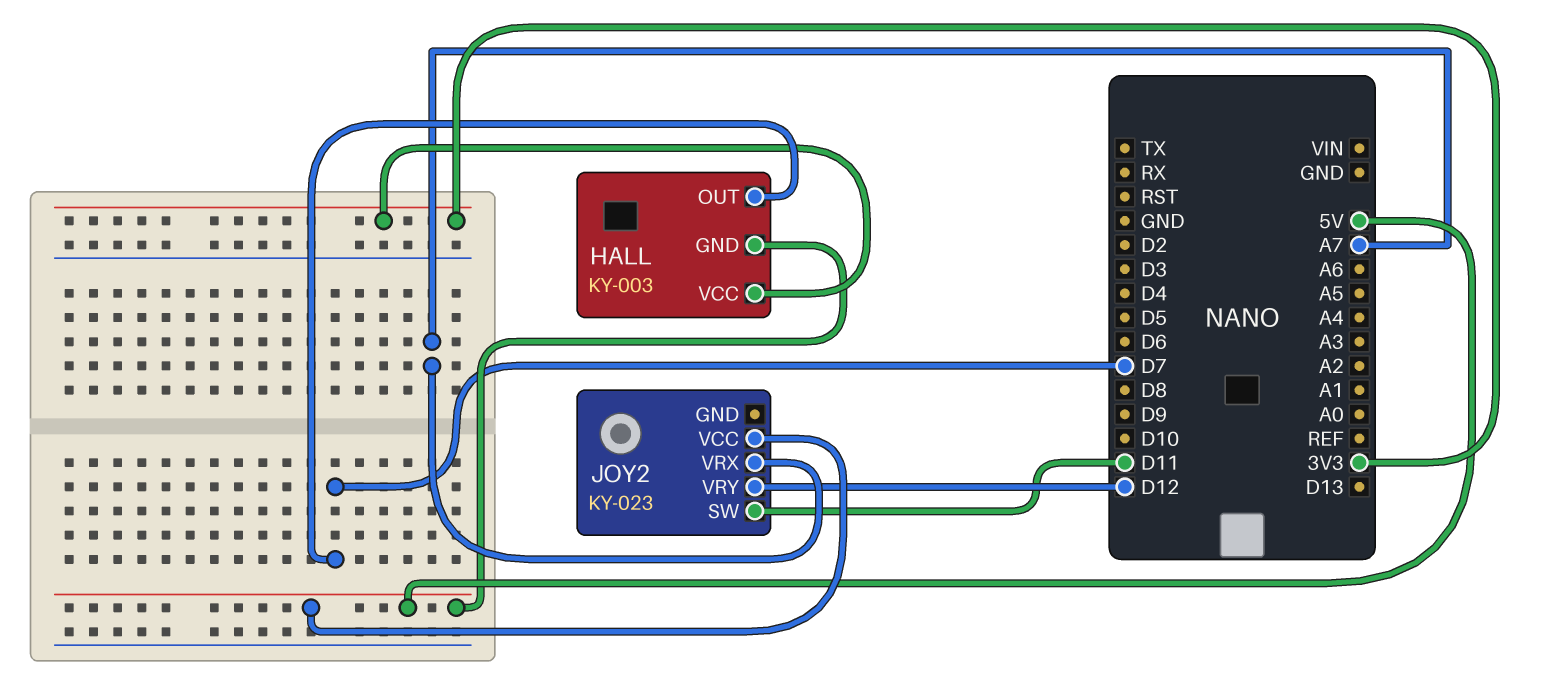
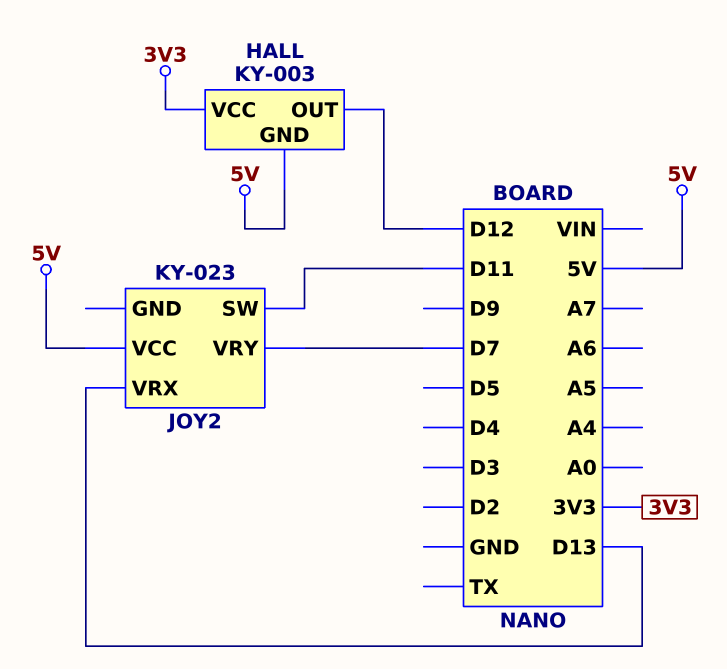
HALL pin OUT: D7 -> D12
JOY2 pin VRX: A7 -> D13
JOY2 pin VRY: D12 -> D7

